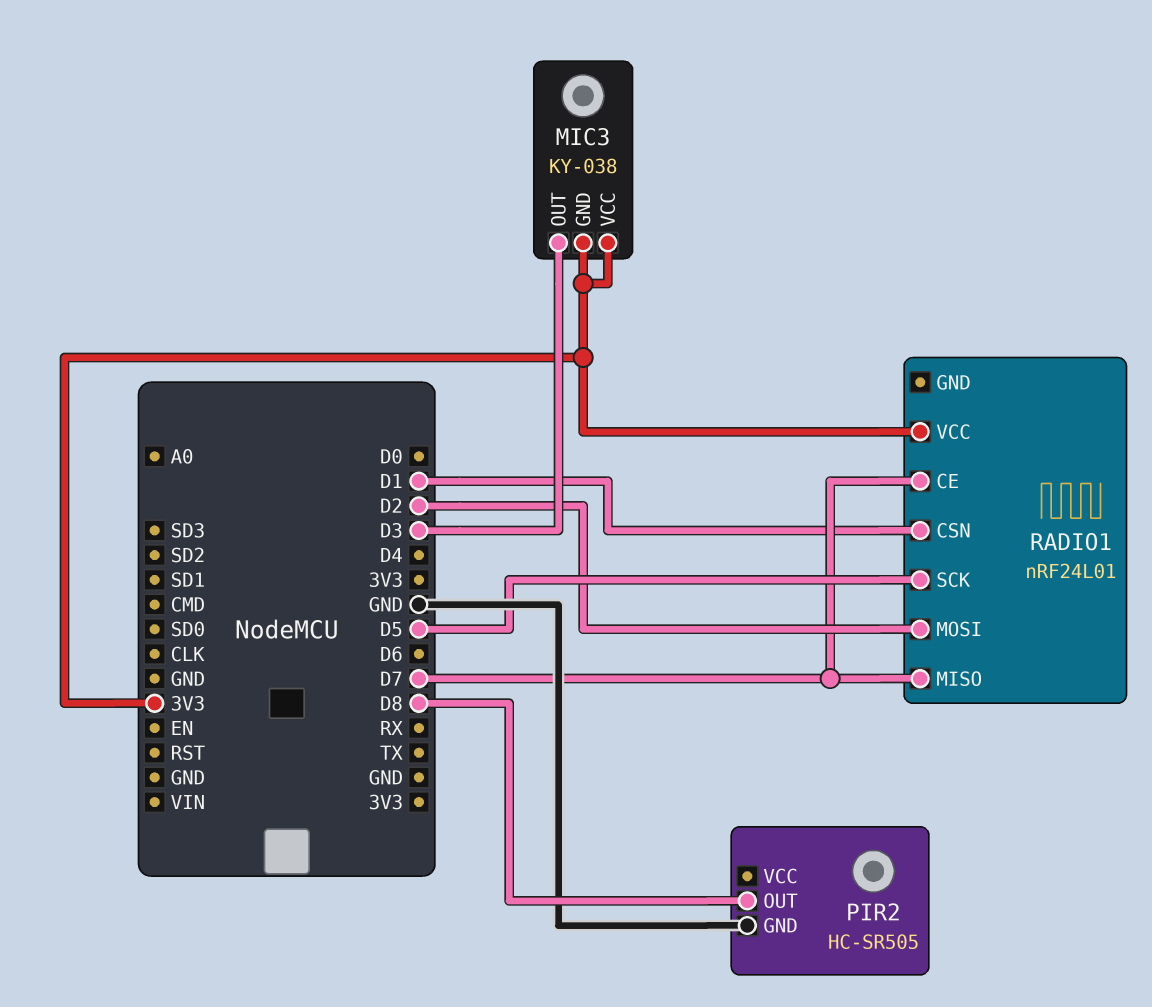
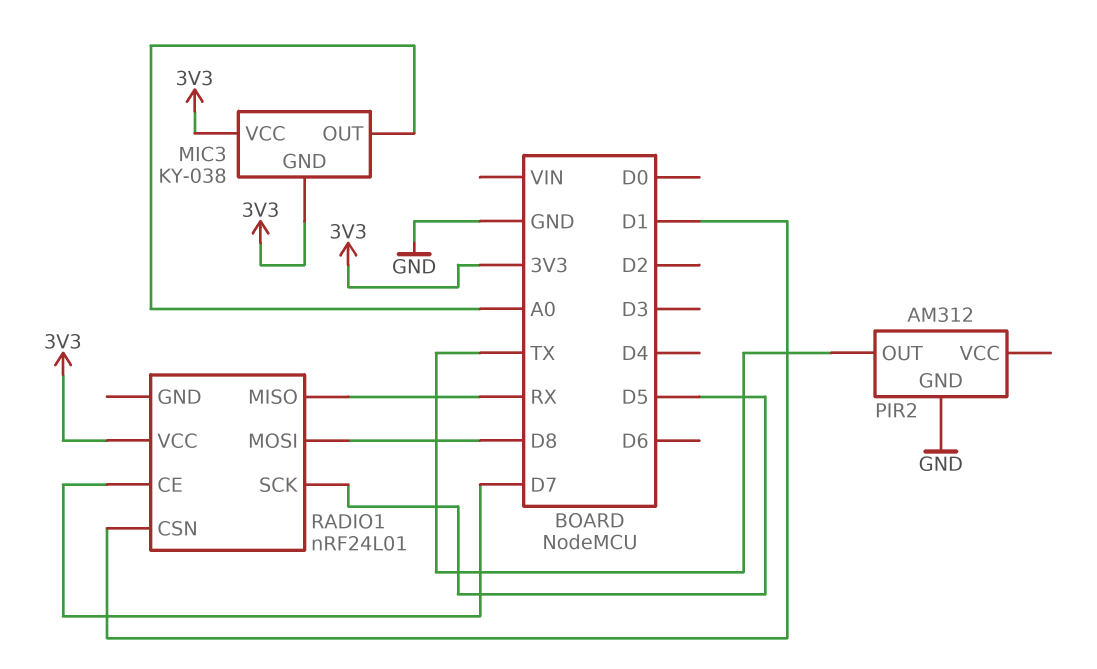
MIC3 pin OUT: D3 -> A0
PIR2: HC-SR505 -> AM312
PIR2 pin OUT: D8 -> TX
RADIO1 pin MISO: D7 -> RX
RADIO1 pin MOSI: D2 -> D8

